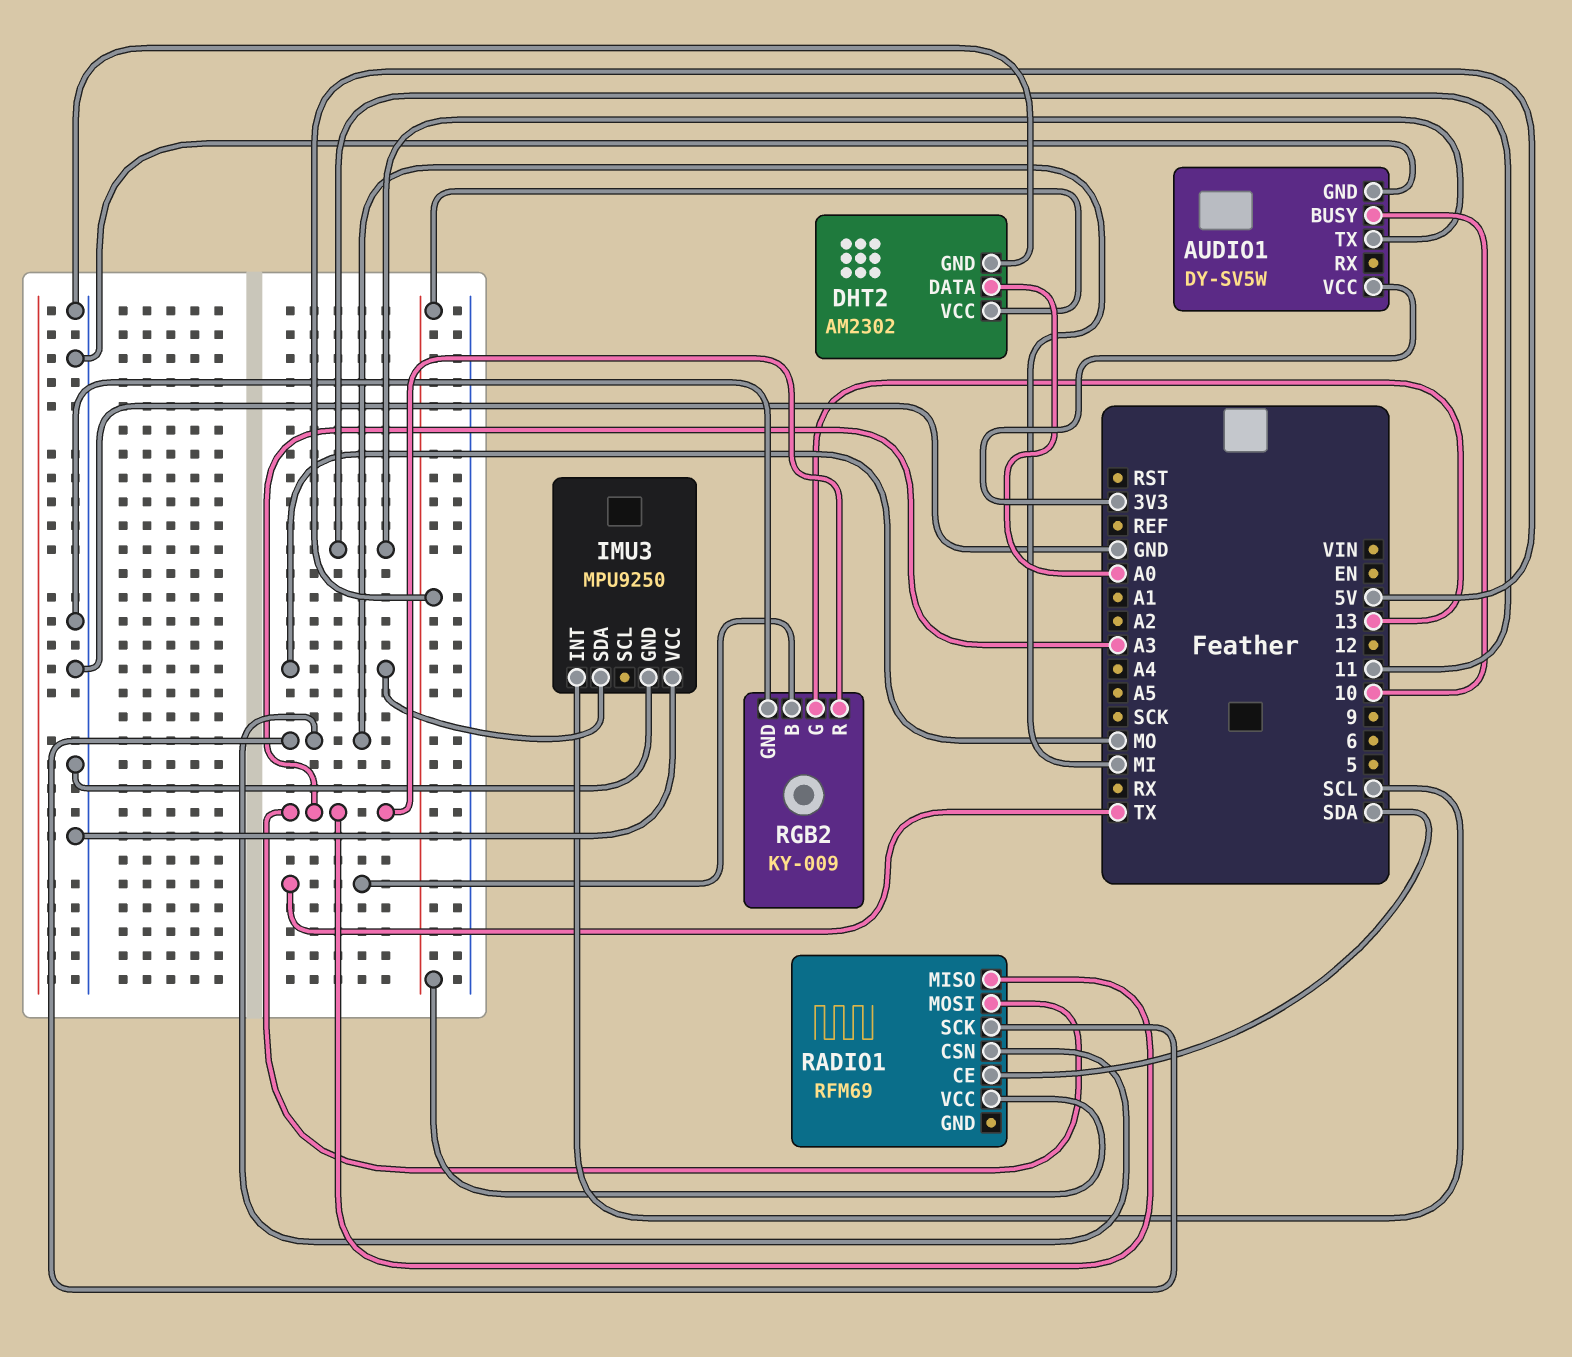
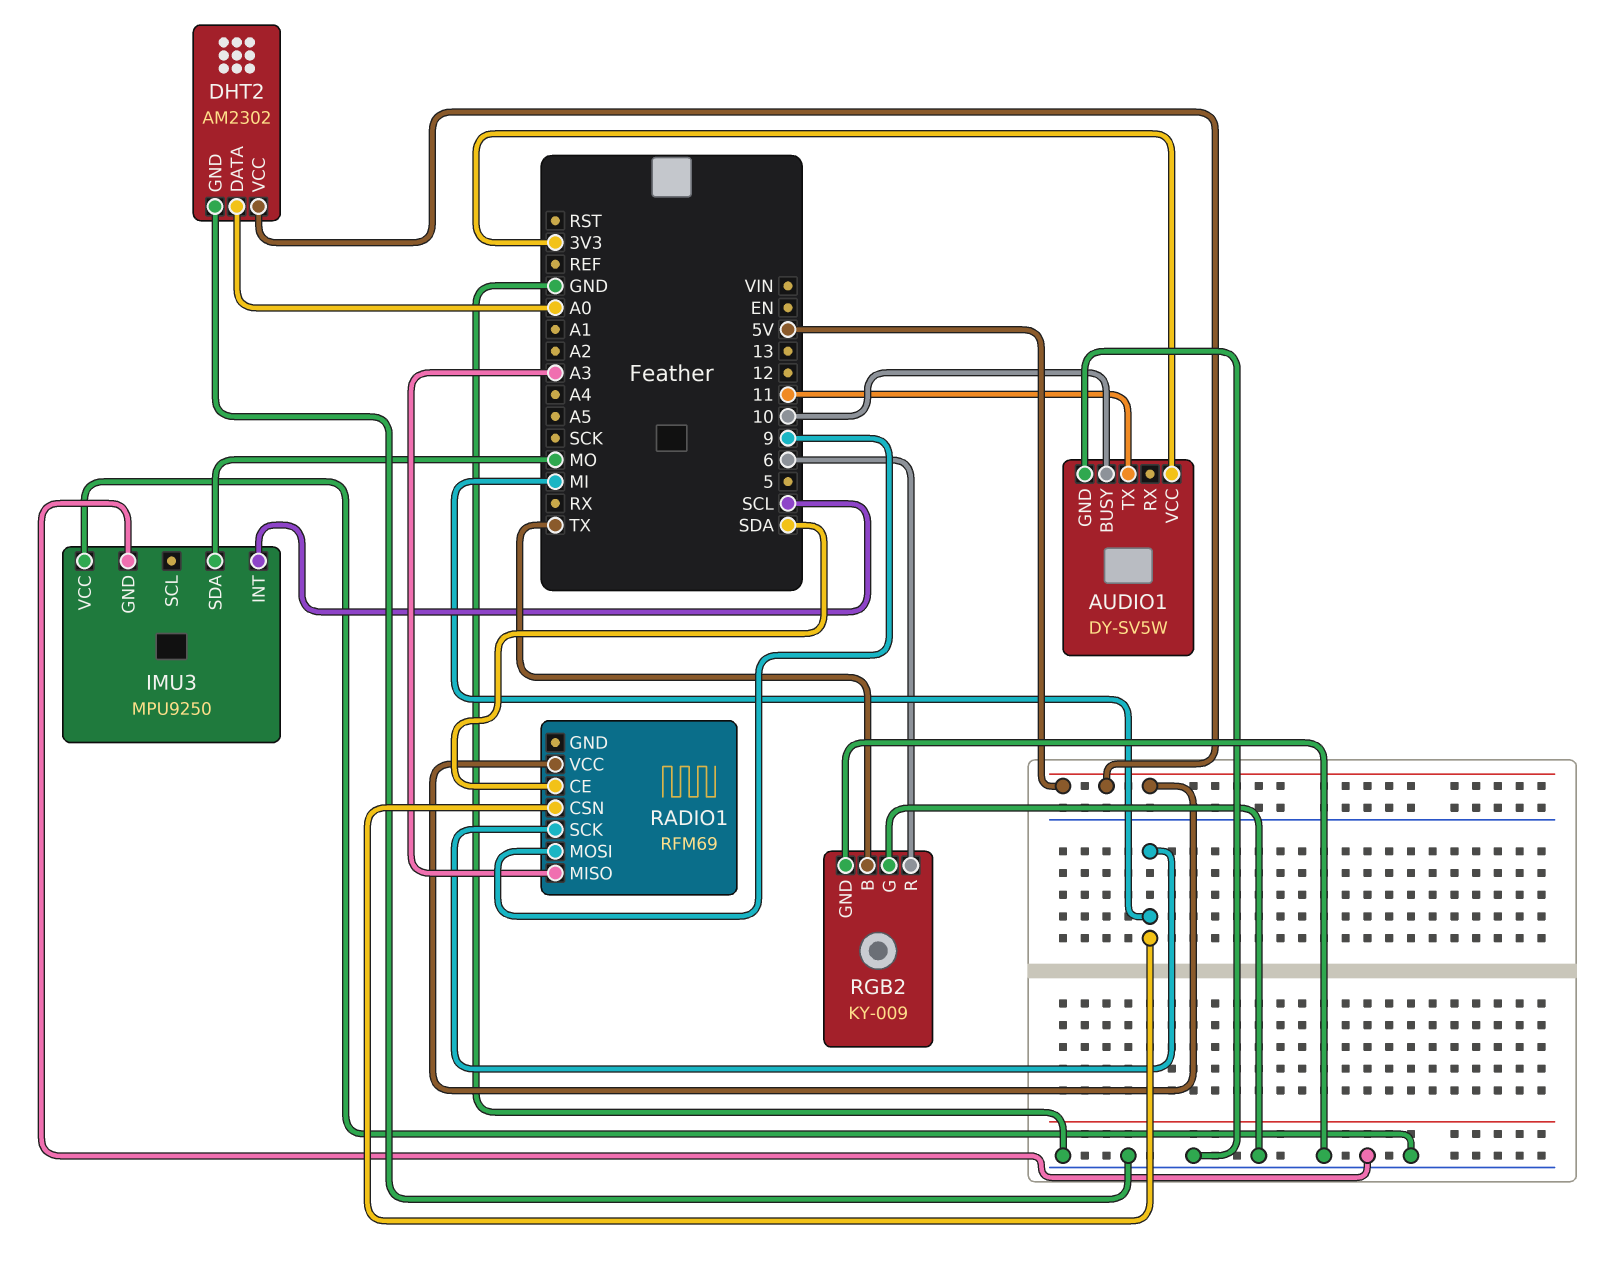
RADIO1 pin MOSI: A3 -> 9
RGB2 pin G: 13 -> GND
RGB2 pin R: A3 -> 6

